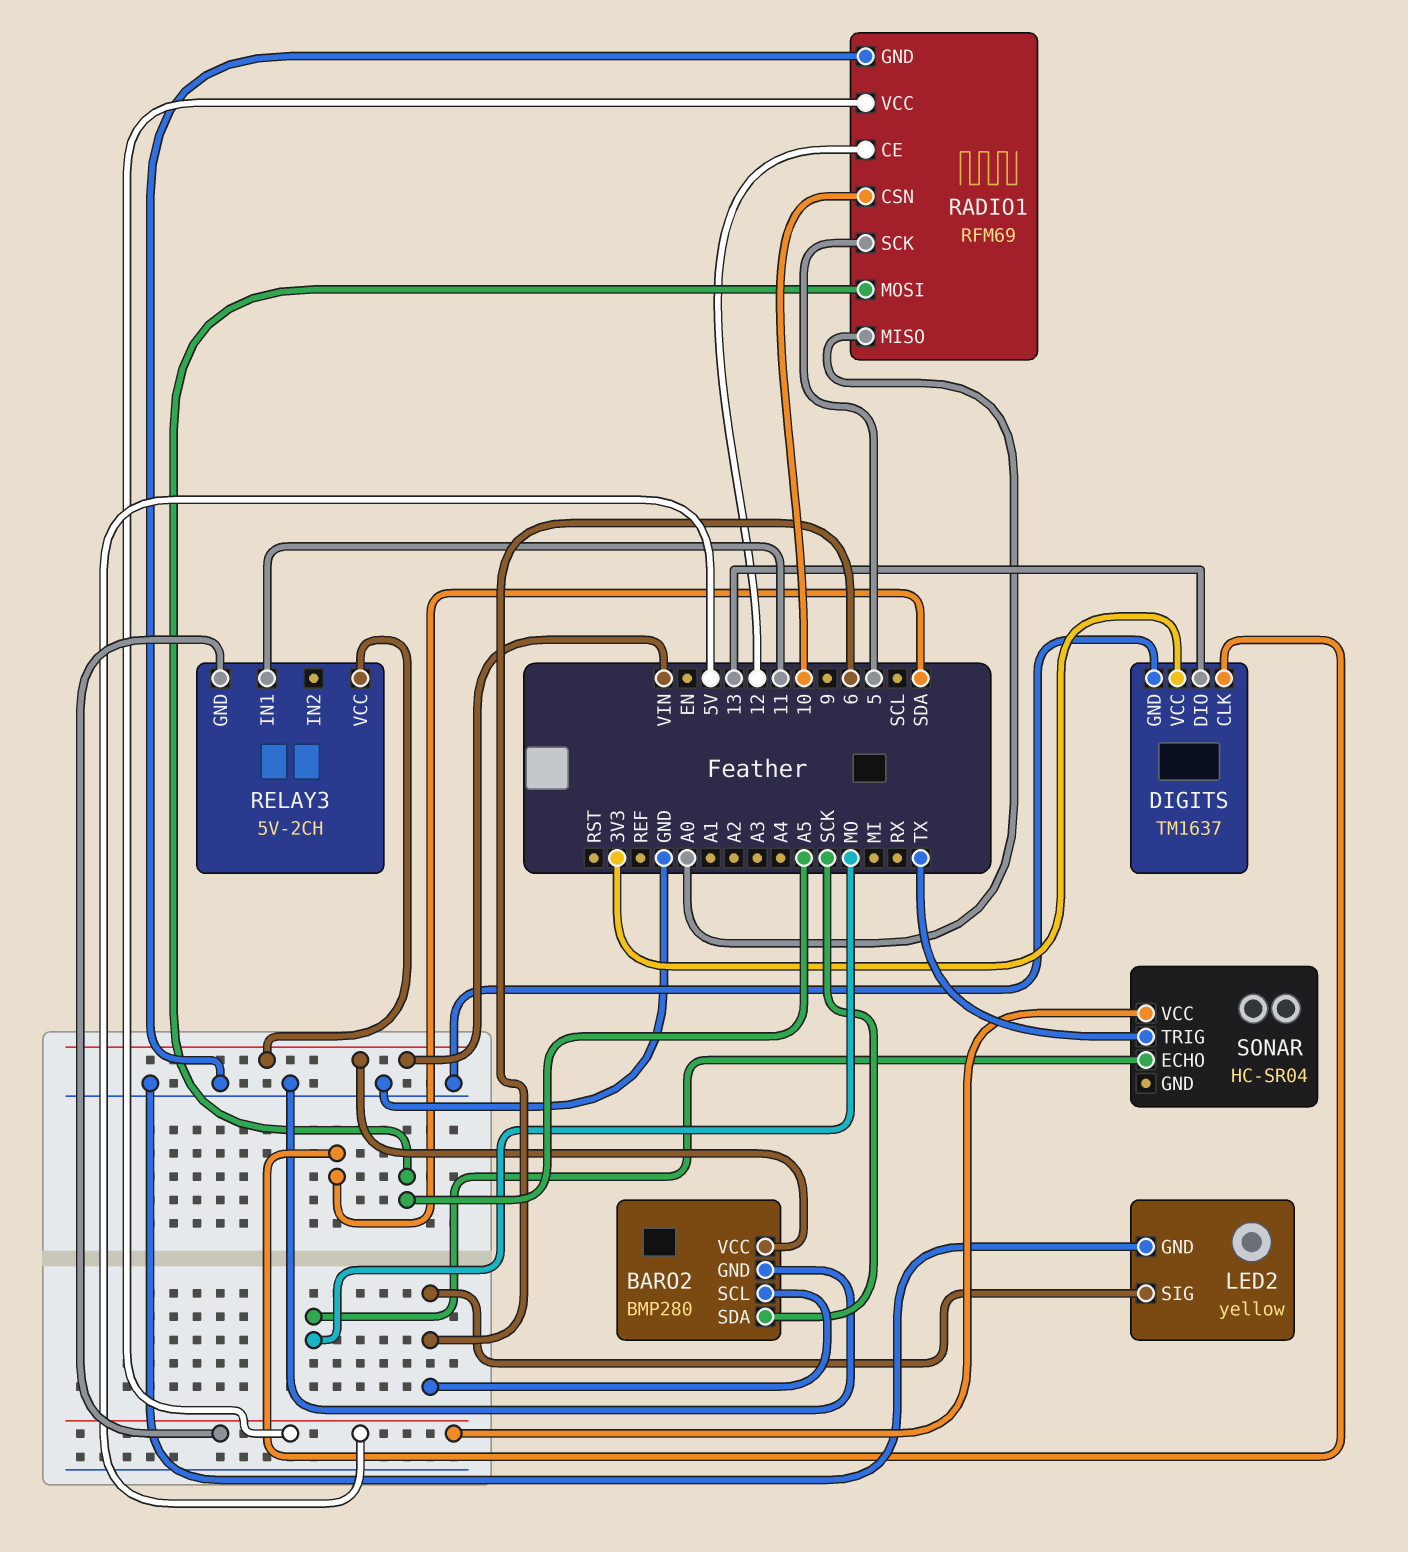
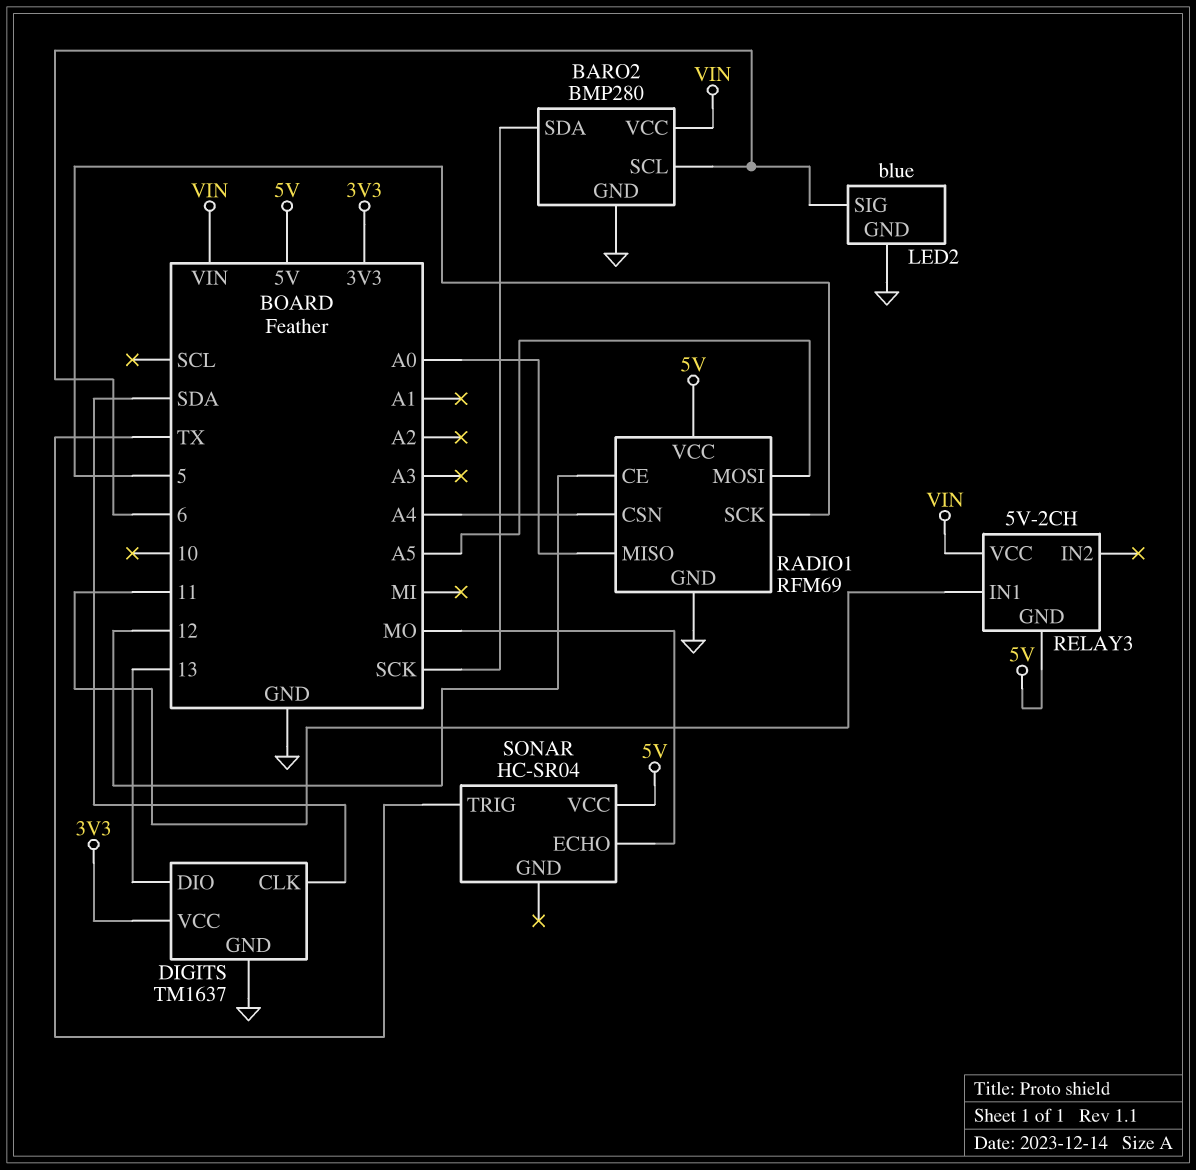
LED2: yellow -> blue
RADIO1 pin CSN: 10 -> A4

